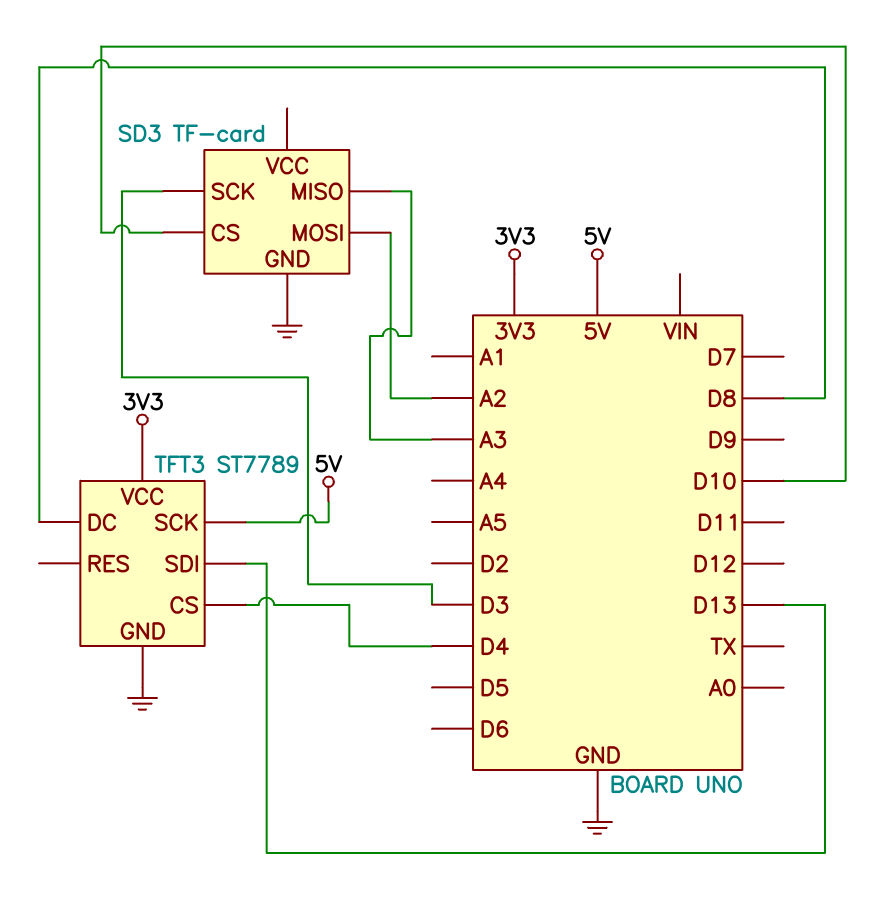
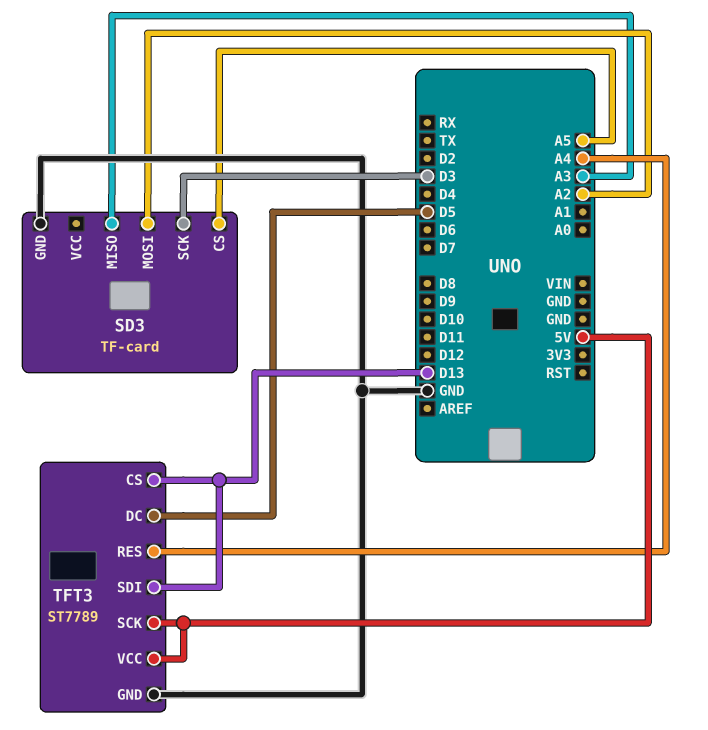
SD3 pin CS: D10 -> A5
TFT3 pin CS: D4 -> D13
TFT3 pin DC: D8 -> D5
TFT3 pin RES: none -> A4
TFT3 pin VCC: 3V3 -> 5V

